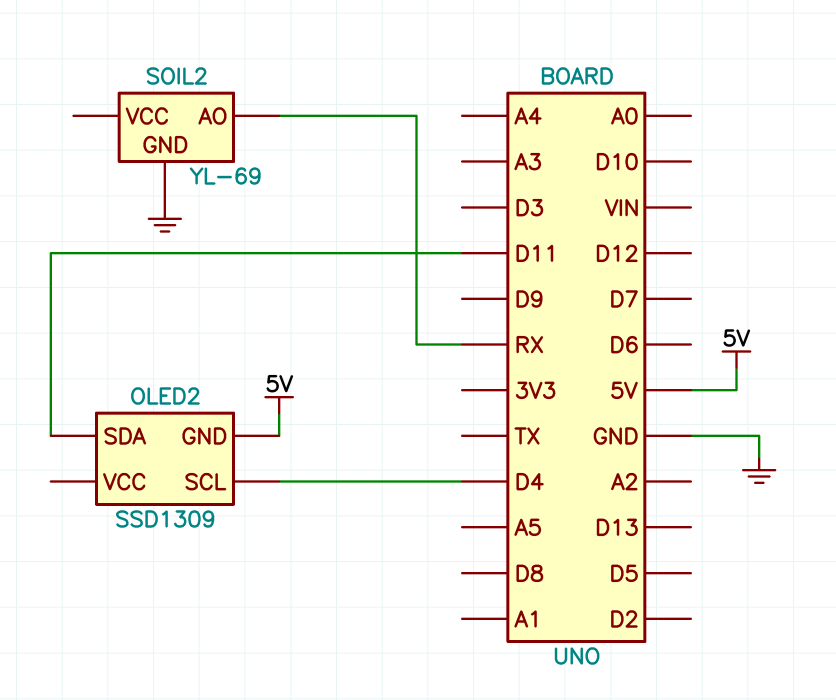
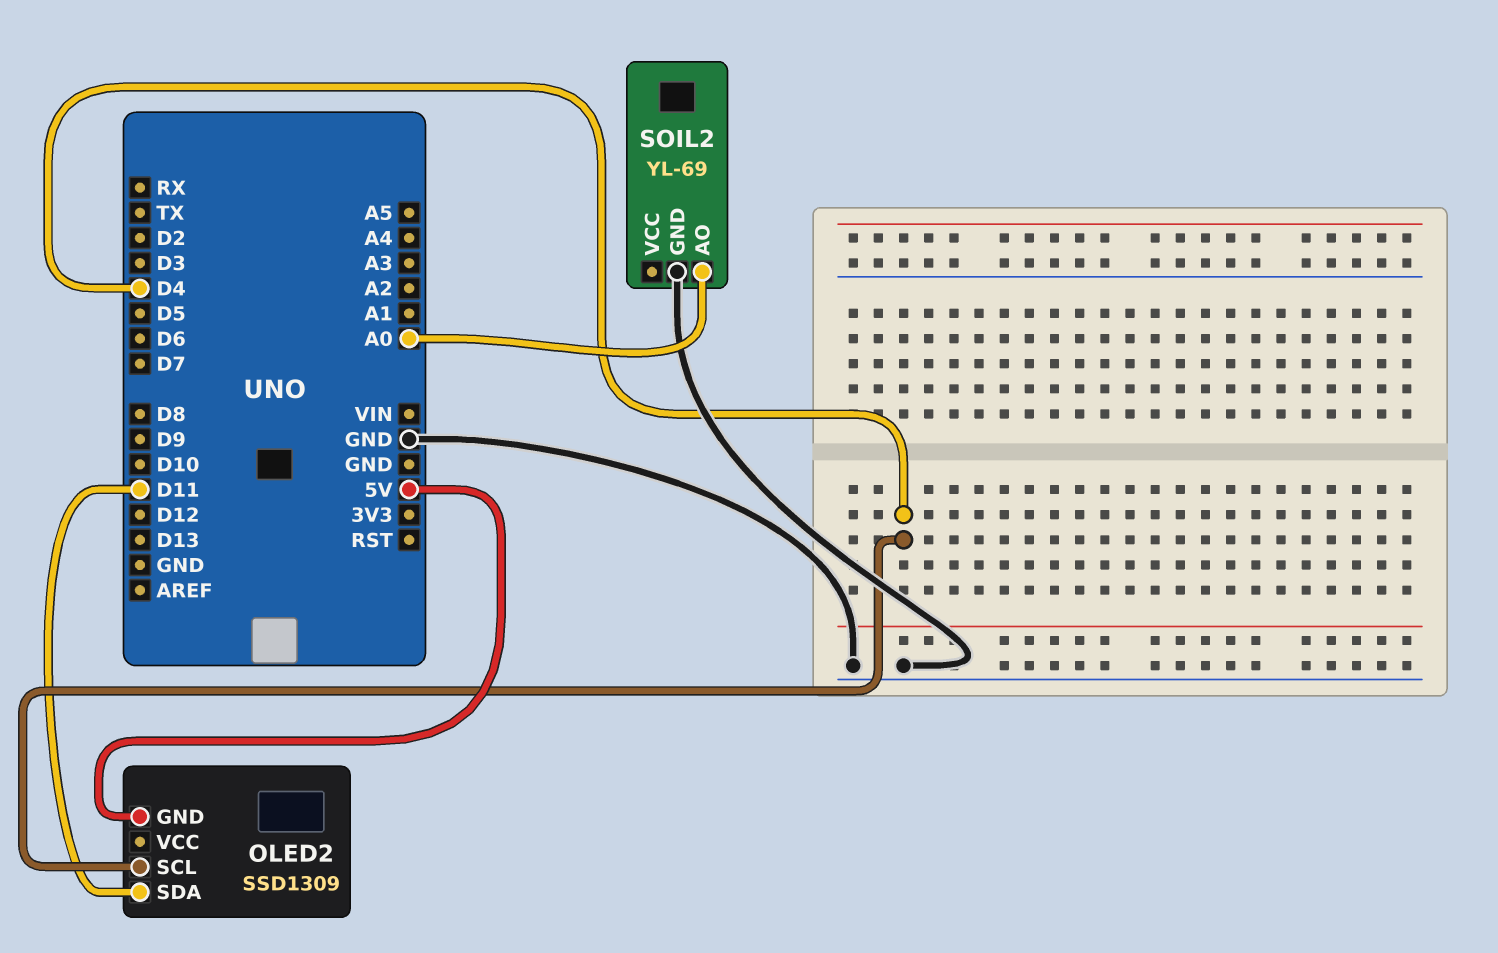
SOIL2 pin AO: RX -> A0

